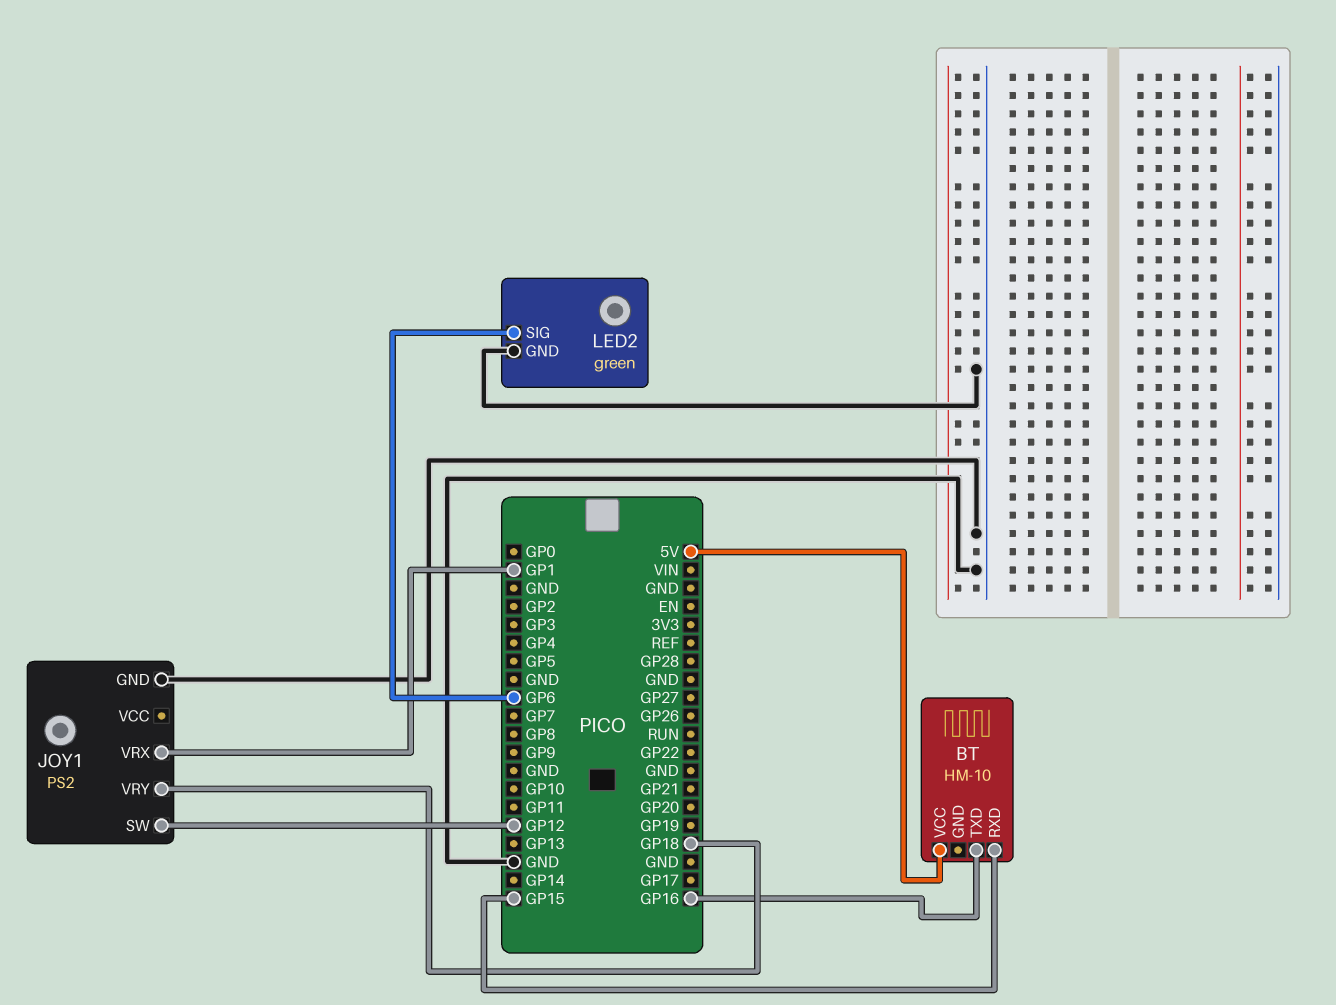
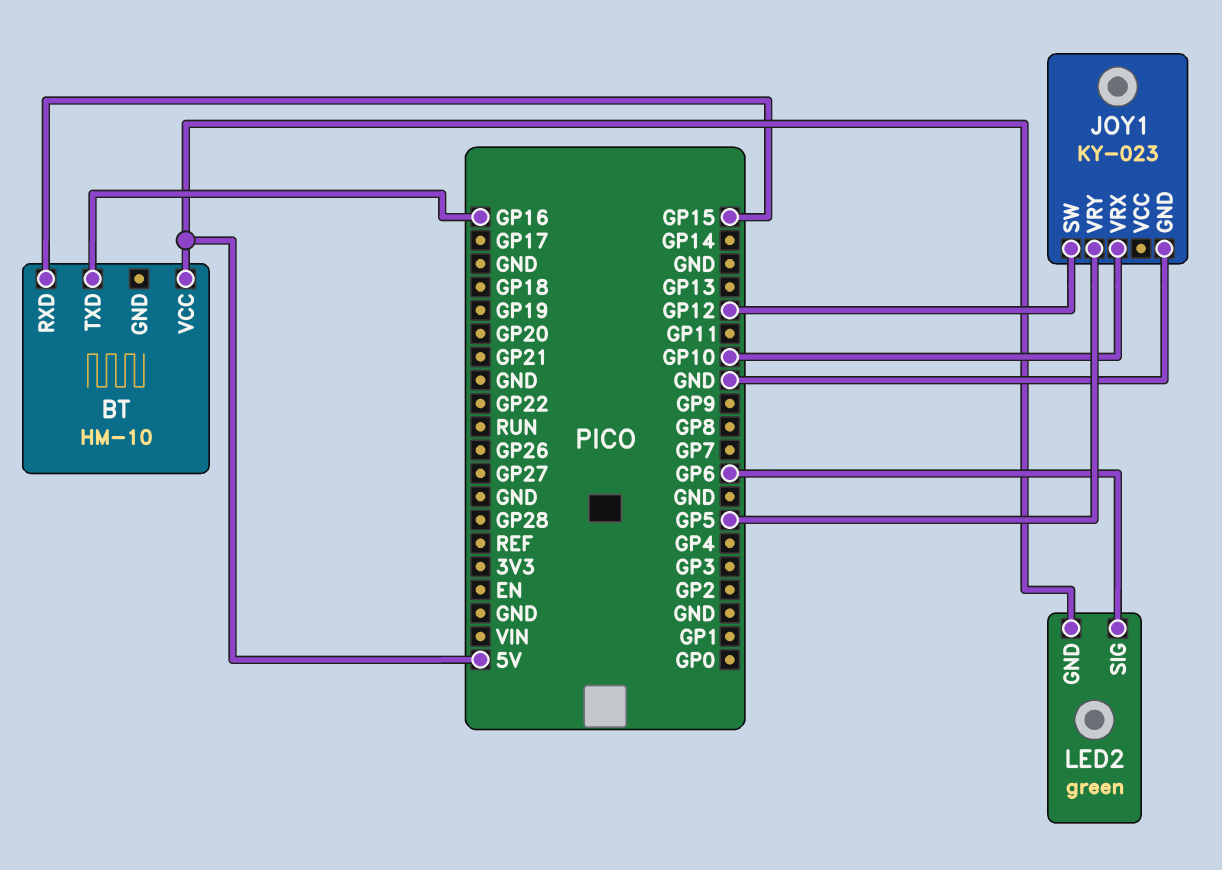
JOY1: PS2 -> KY-023
JOY1 pin VRX: GP1 -> GP10
JOY1 pin VRY: GP18 -> GP5
LED2 pin GND: GND -> 5V

